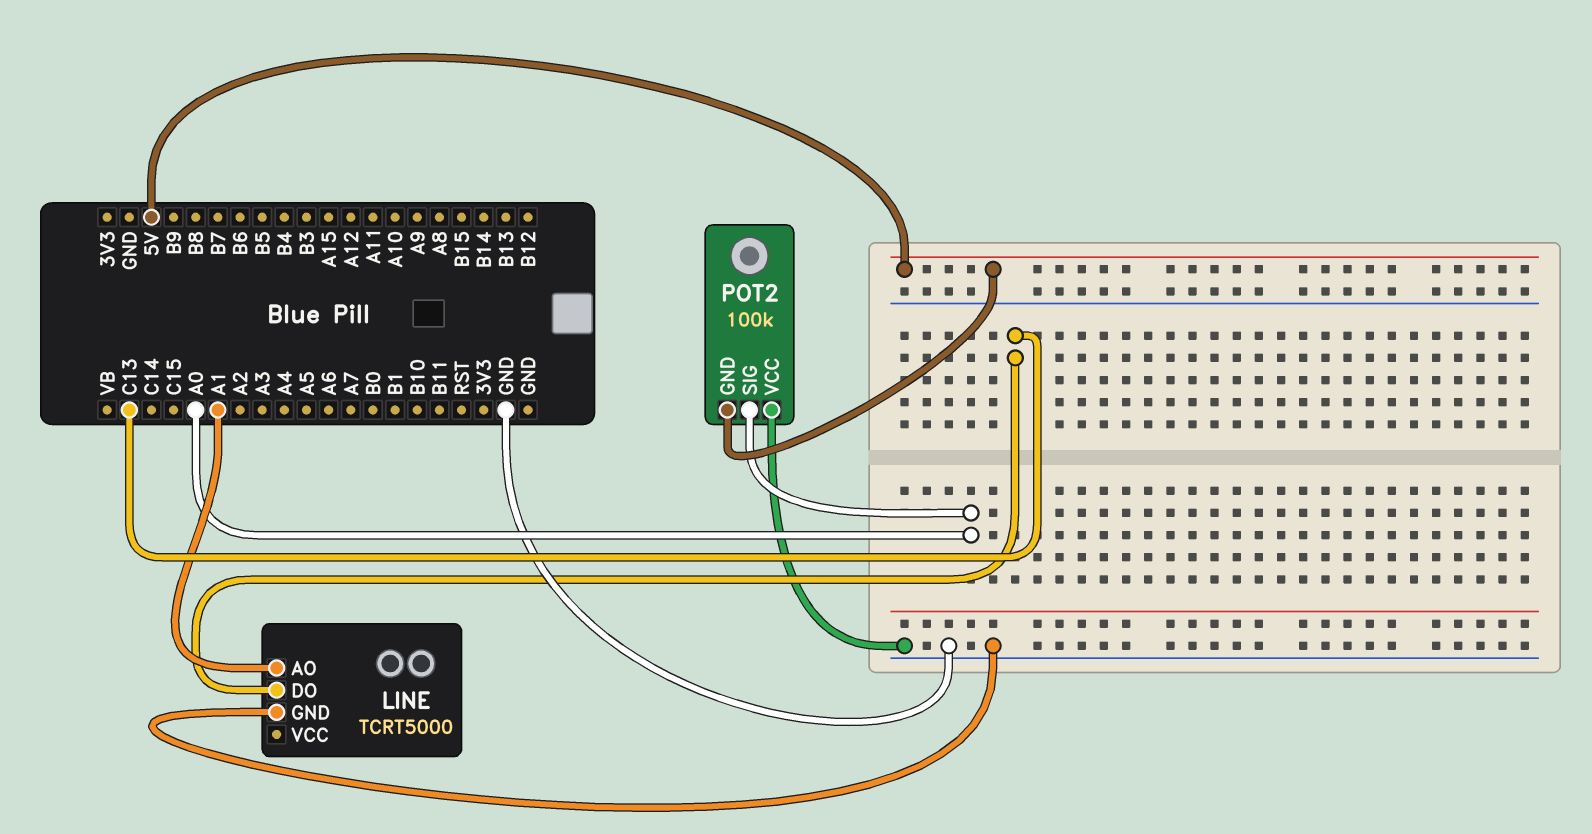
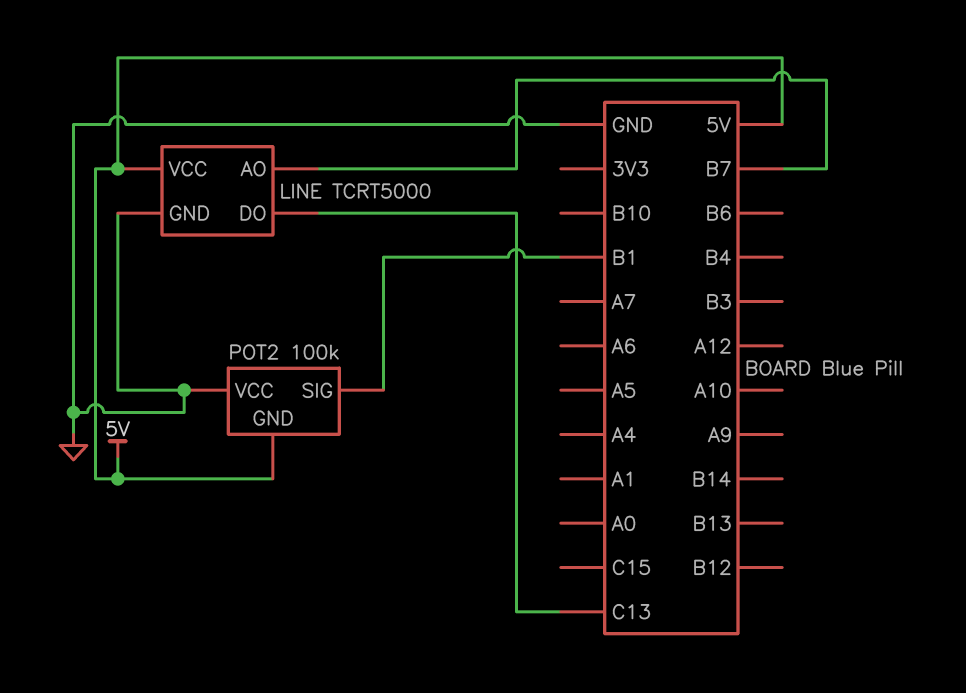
LINE pin AO: A1 -> B7
LINE pin VCC: none -> 5V
POT2 pin SIG: A0 -> B1

